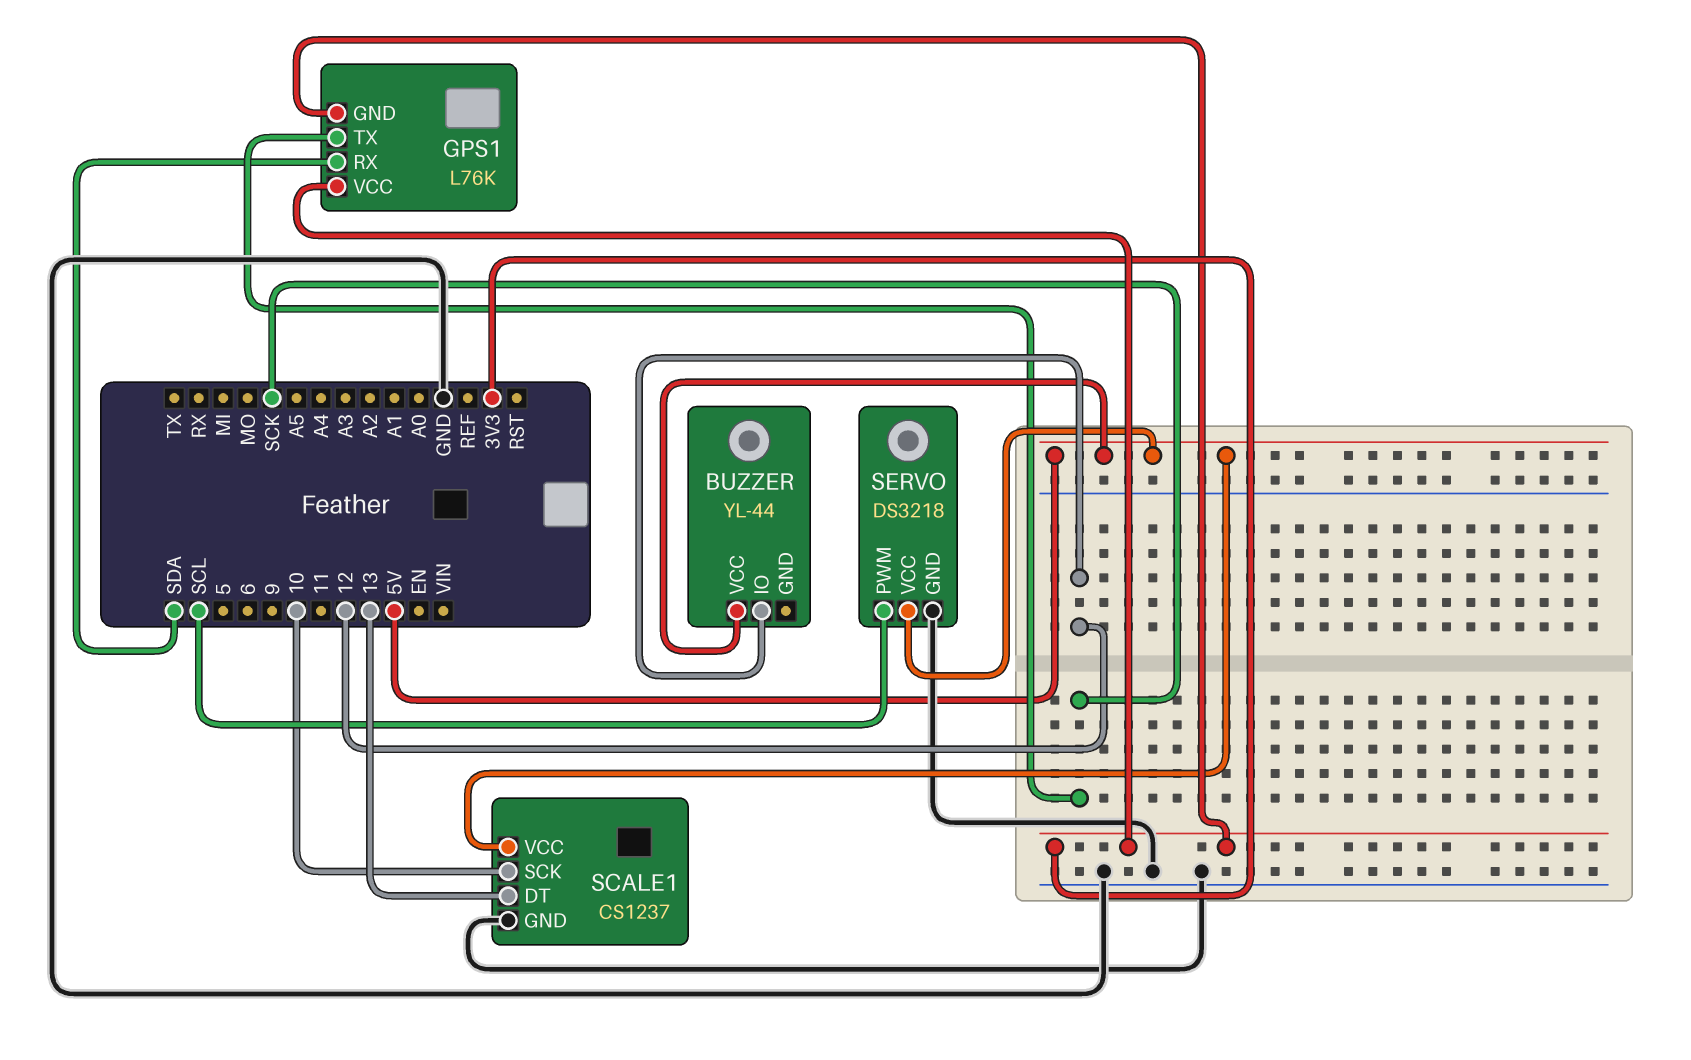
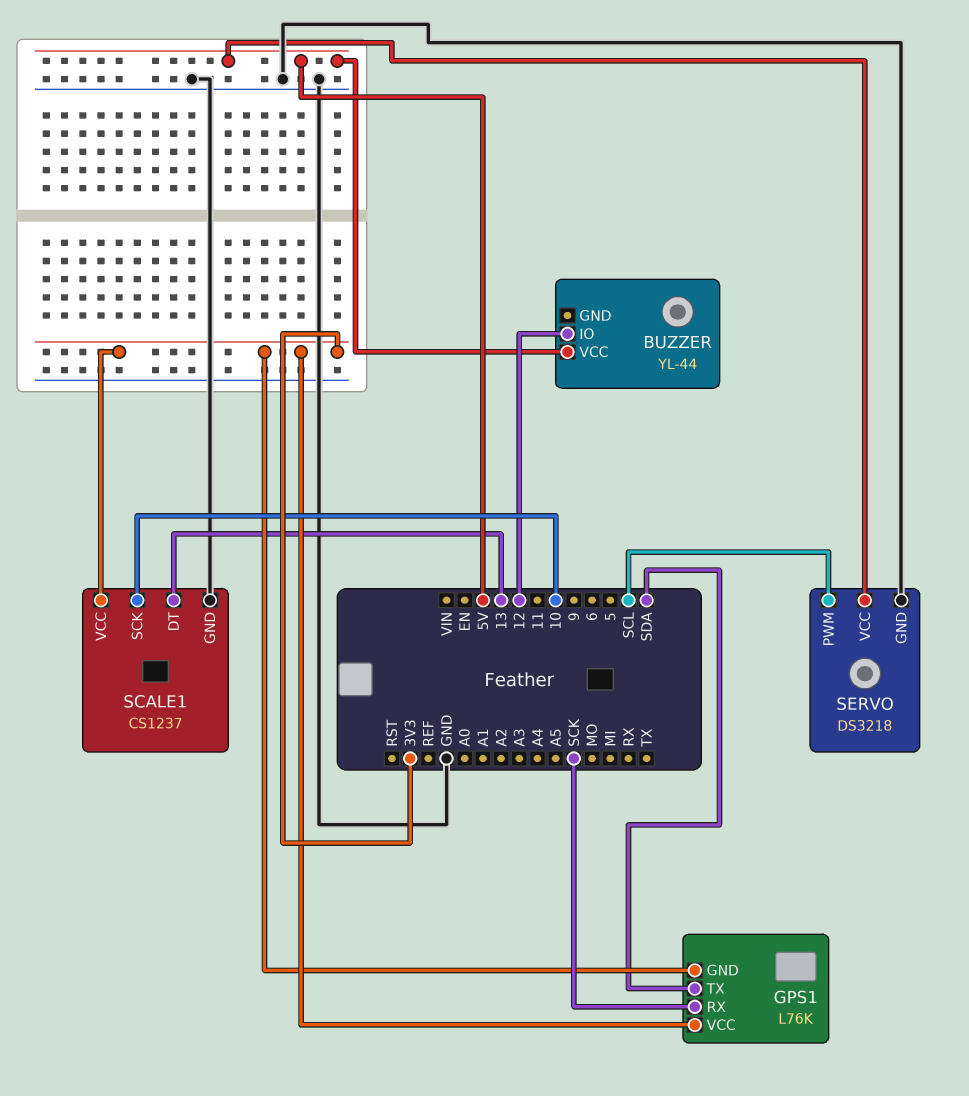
GPS1 pin RX: SDA -> SCK
GPS1 pin TX: SCK -> SDA
SCALE1 pin VCC: 5V -> 3V3

